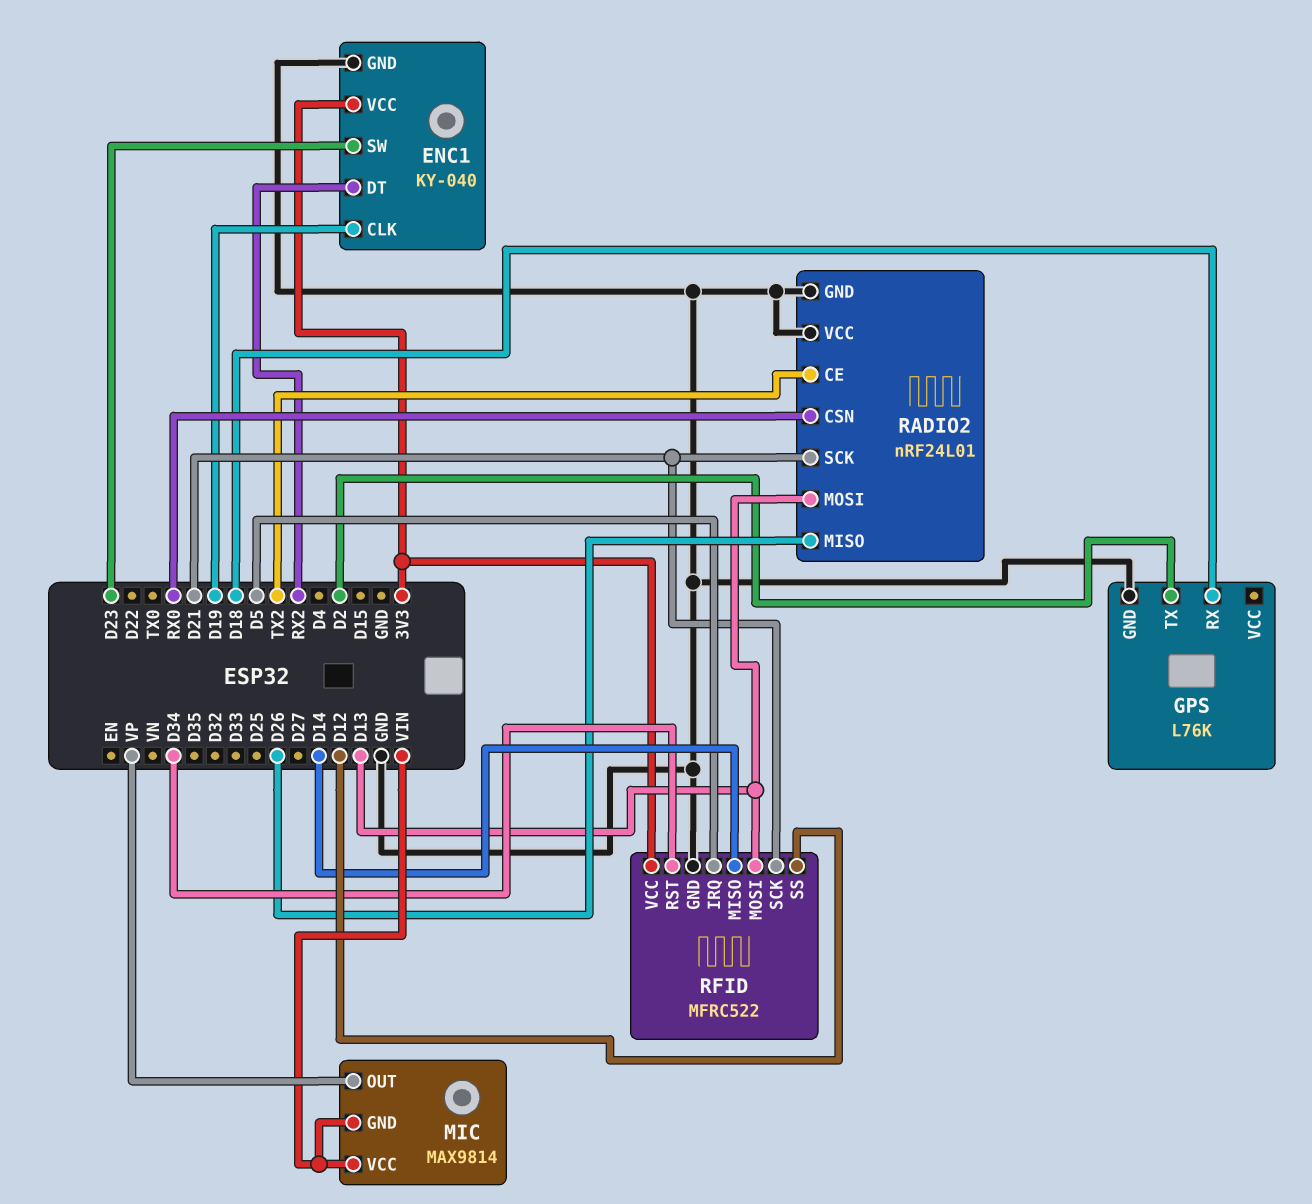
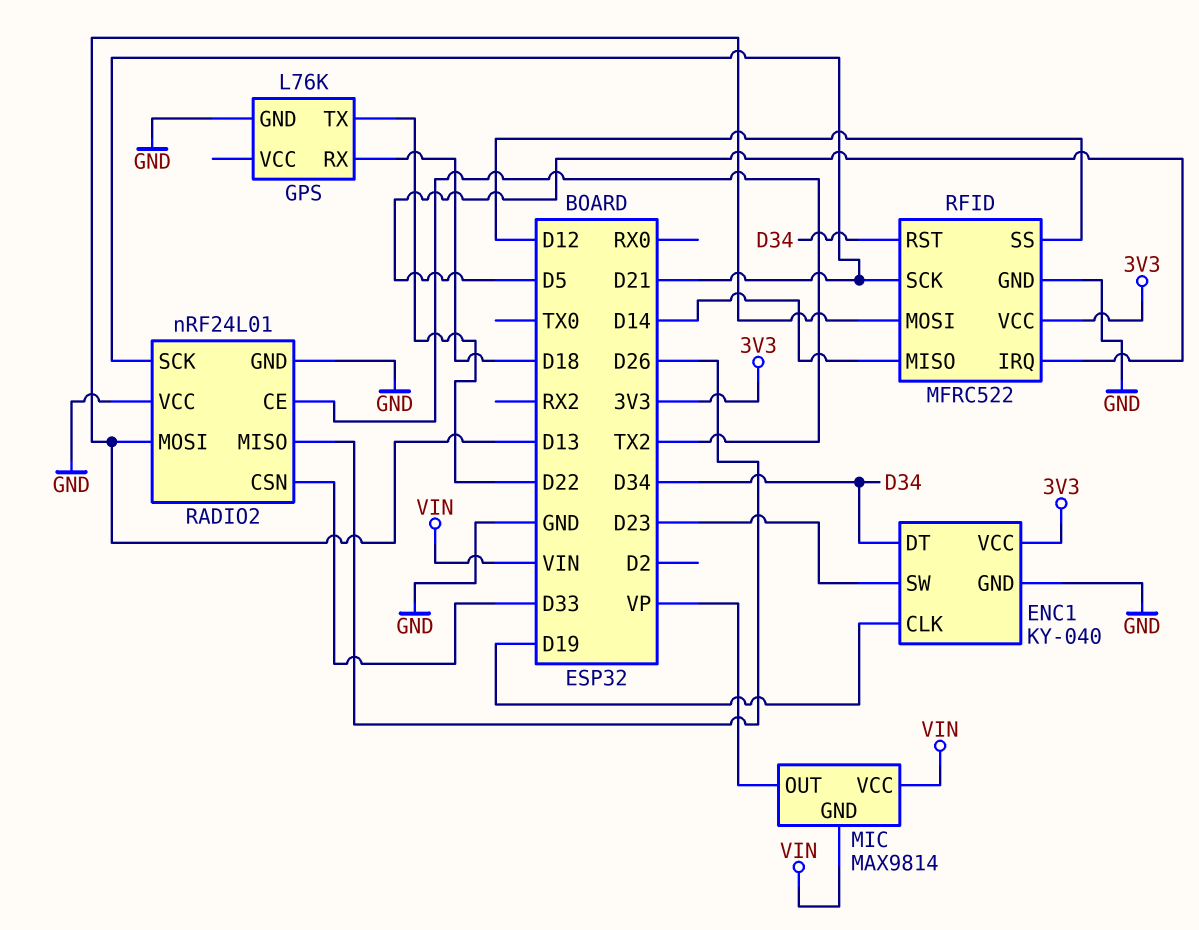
ENC1 pin DT: RX2 -> D34
GPS pin TX: D2 -> D22
RADIO2 pin CSN: RX0 -> D33

